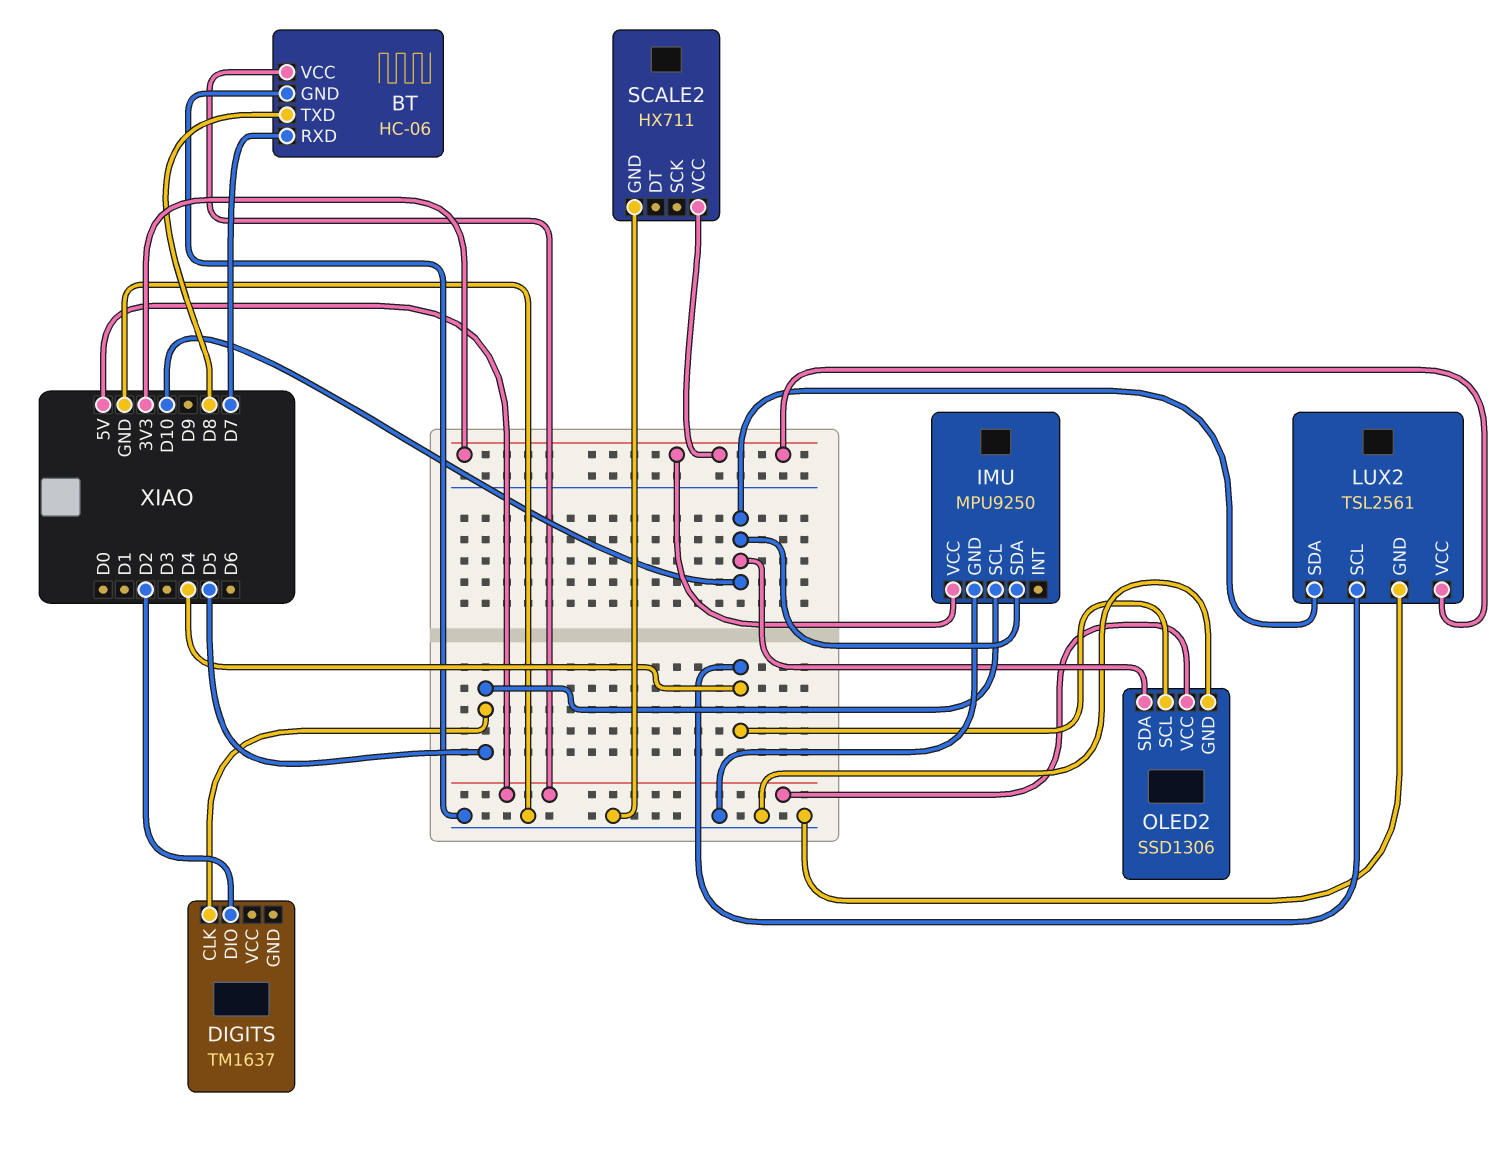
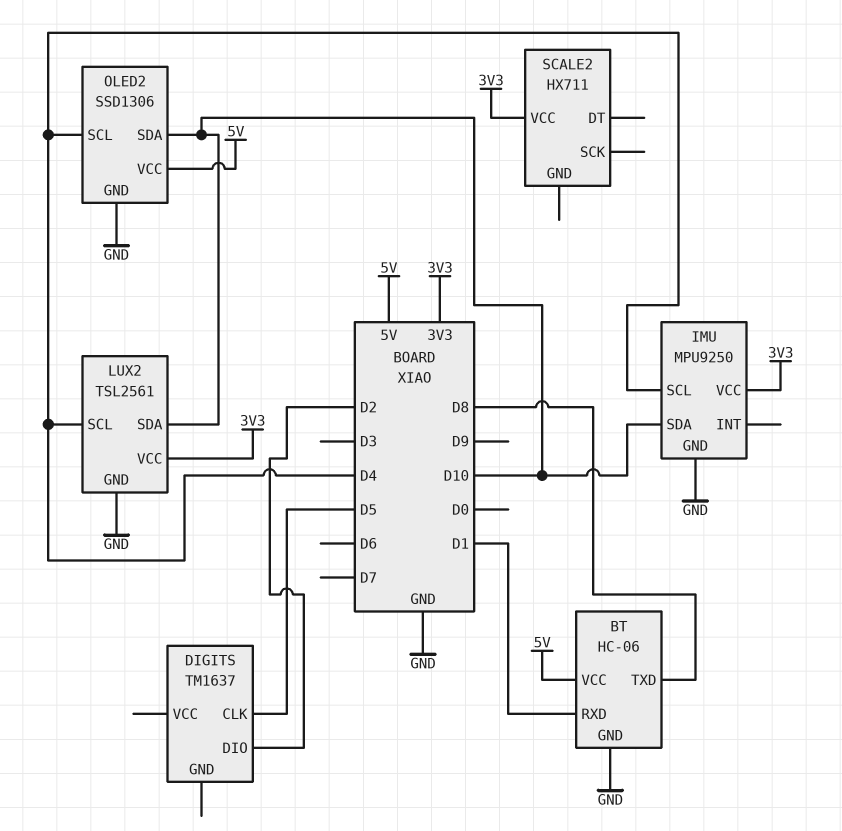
BT pin RXD: D7 -> D1
IMU pin SCL: D5 -> D4
SCALE2 pin GND: GND -> none

